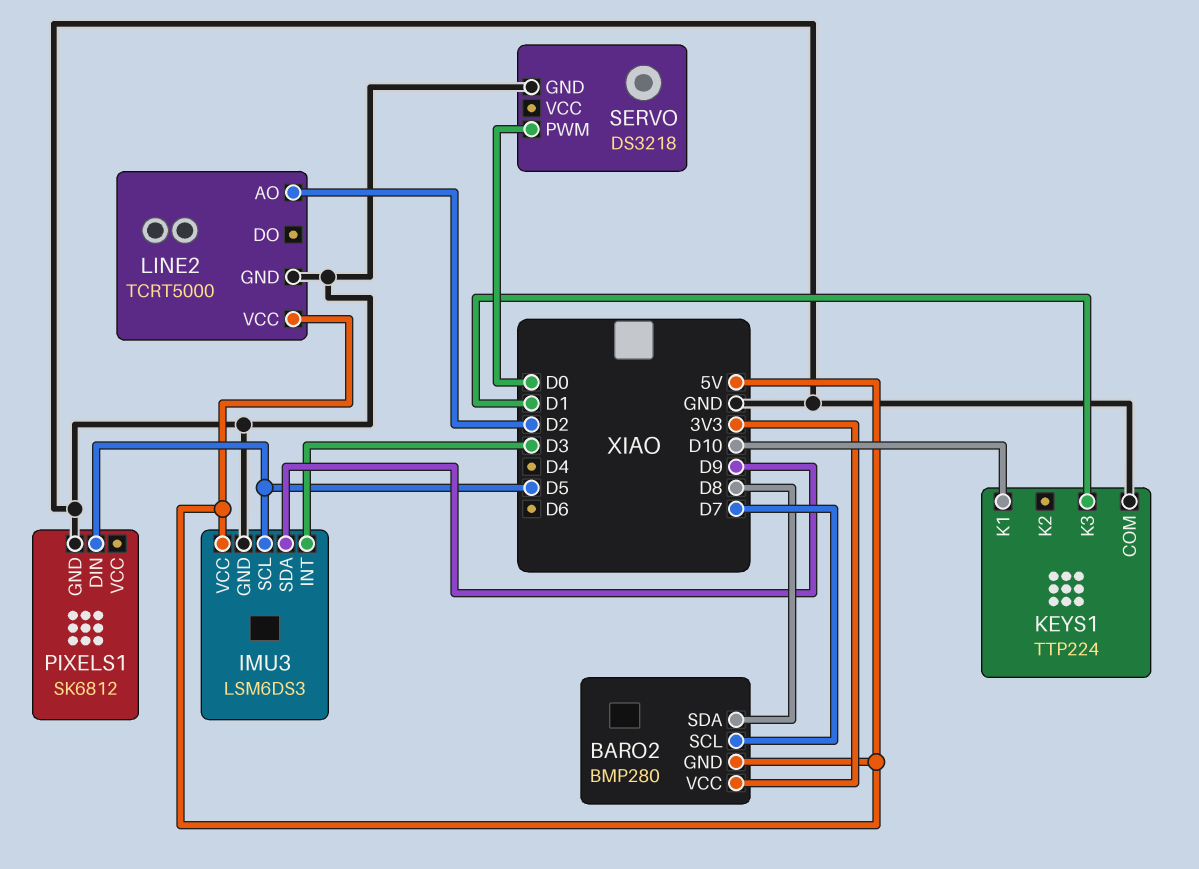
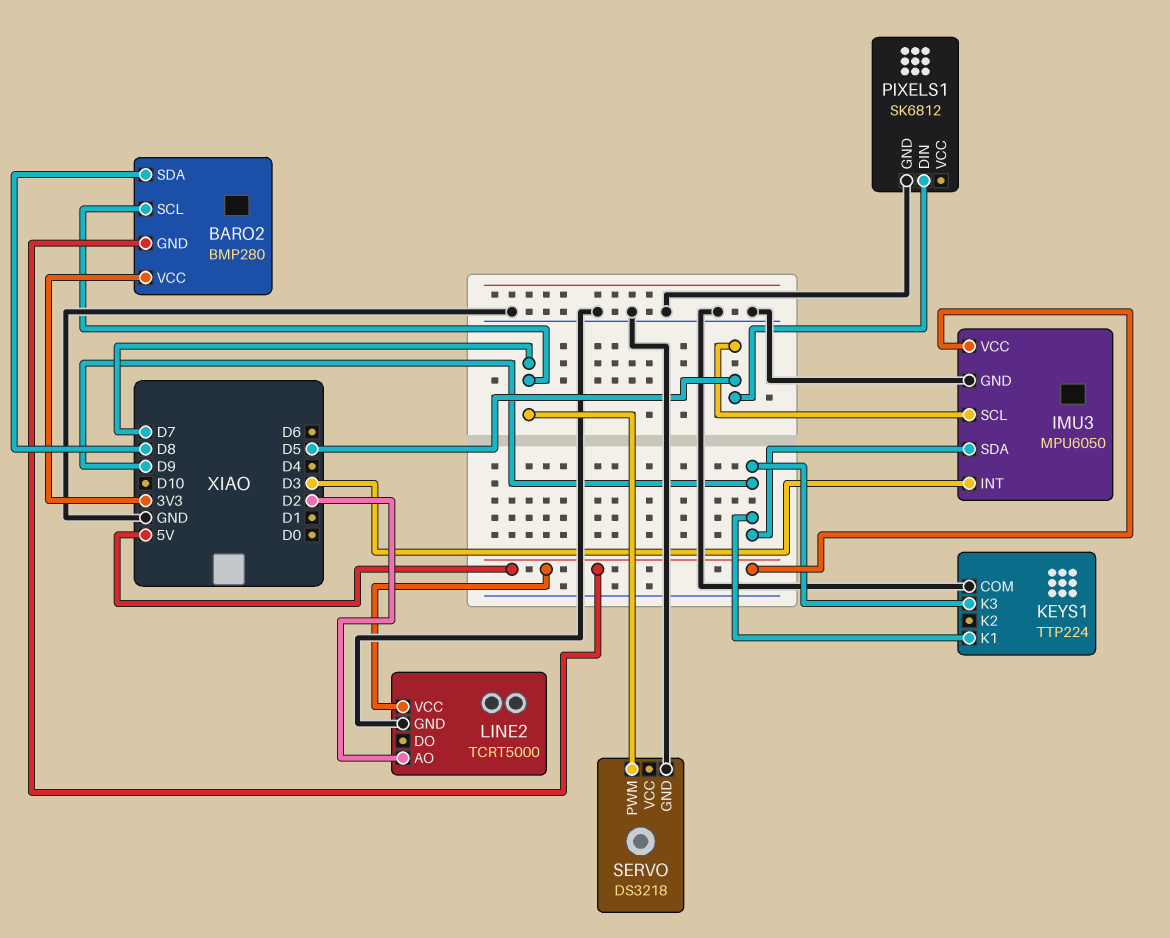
IMU3: LSM6DS3 -> MPU6050
KEYS1 pin K1: D10 -> D9
KEYS1 pin K3: D1 -> D9
SERVO pin PWM: D0 -> D7

